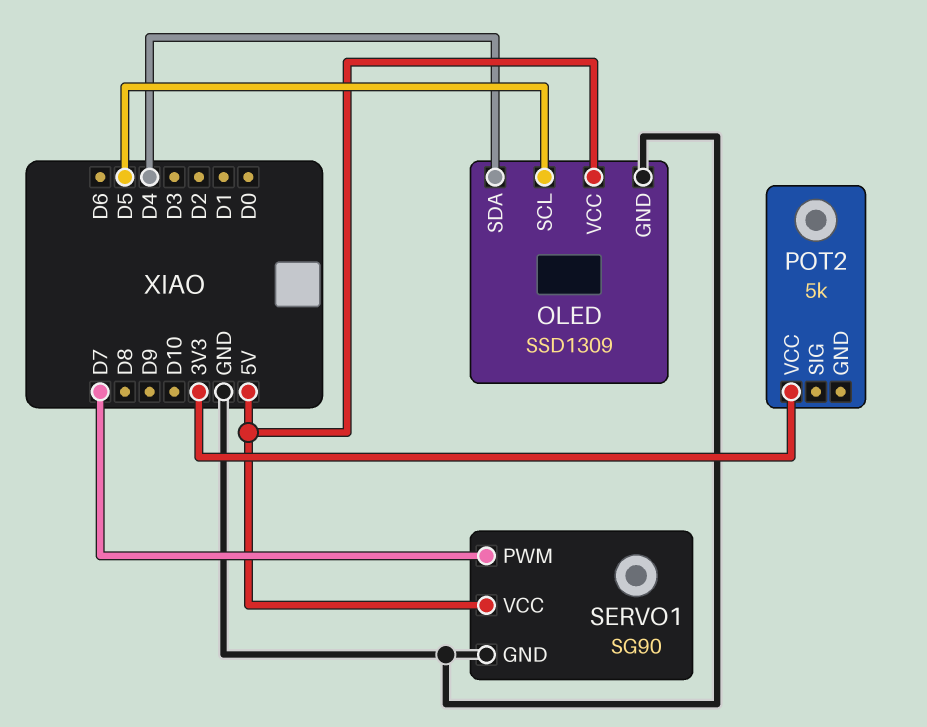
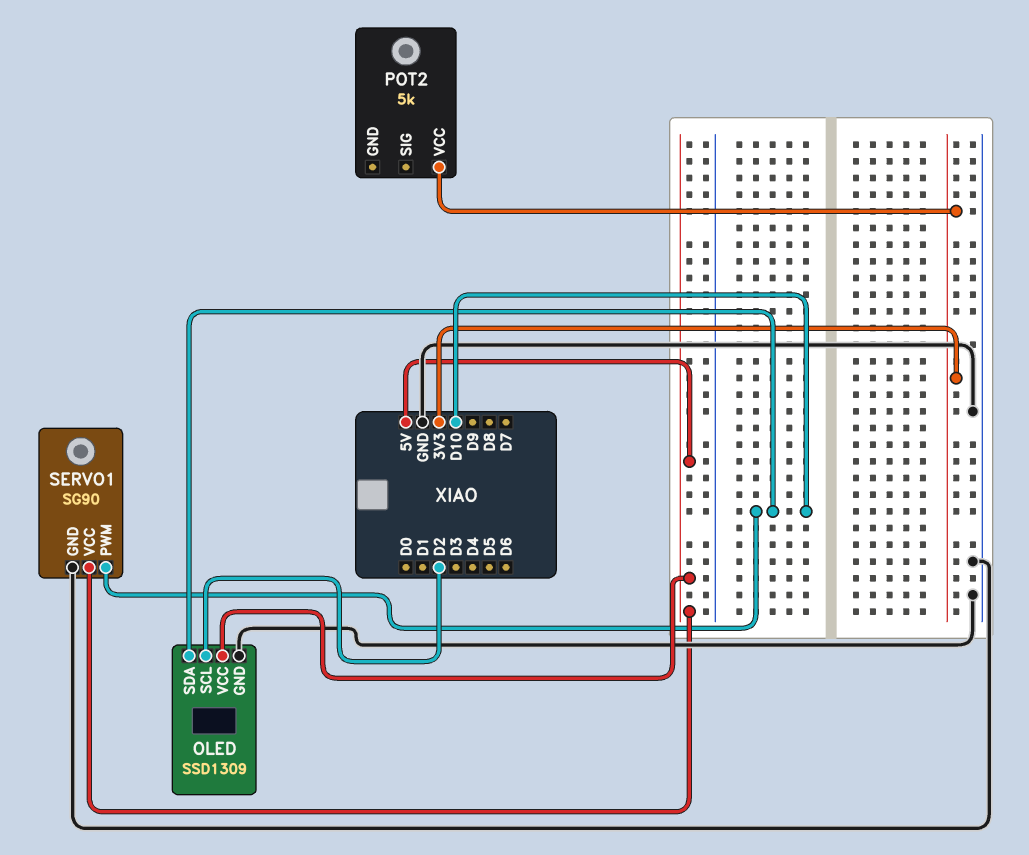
OLED pin SCL: D5 -> D2
OLED pin SDA: D4 -> D10
SERVO1 pin PWM: D7 -> D10

